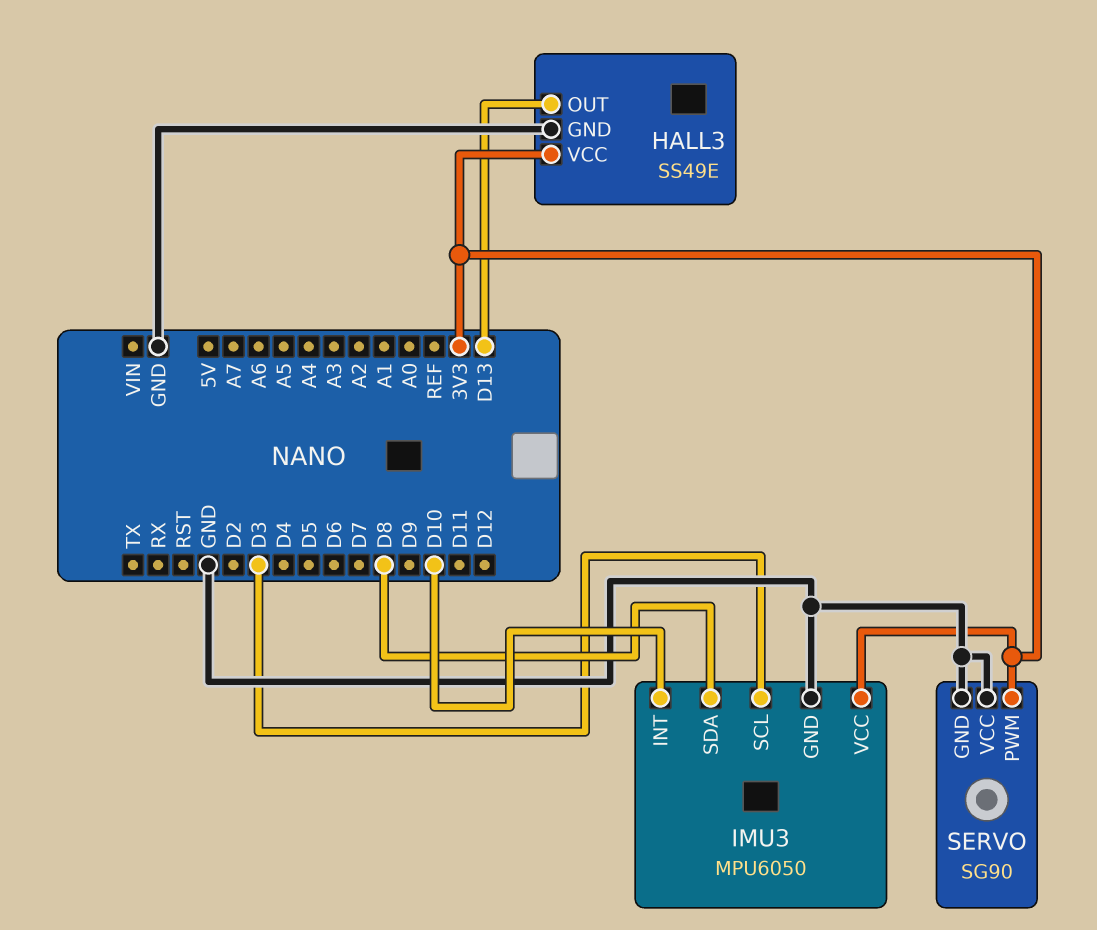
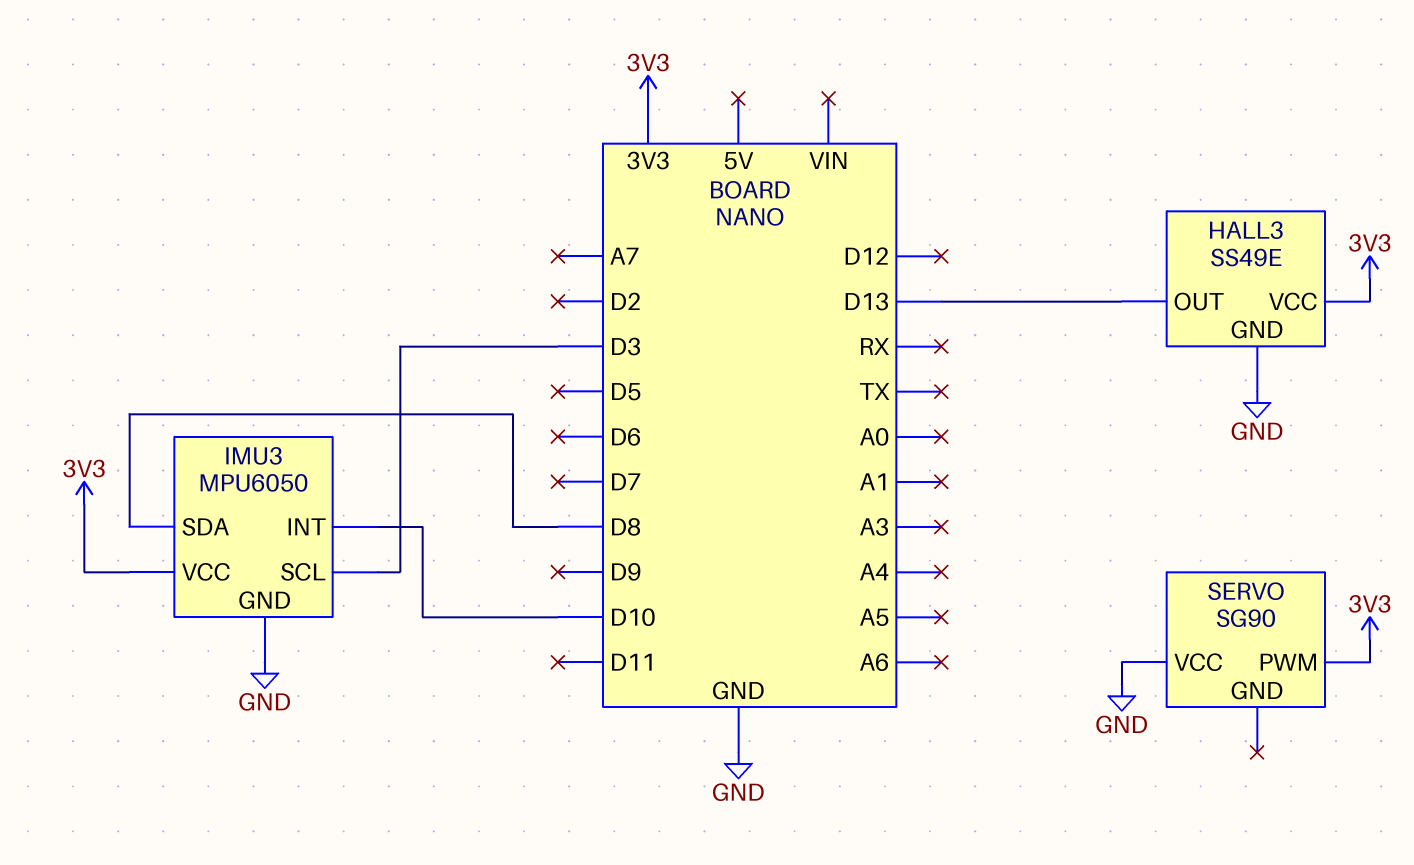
SERVO pin GND: GND -> none

